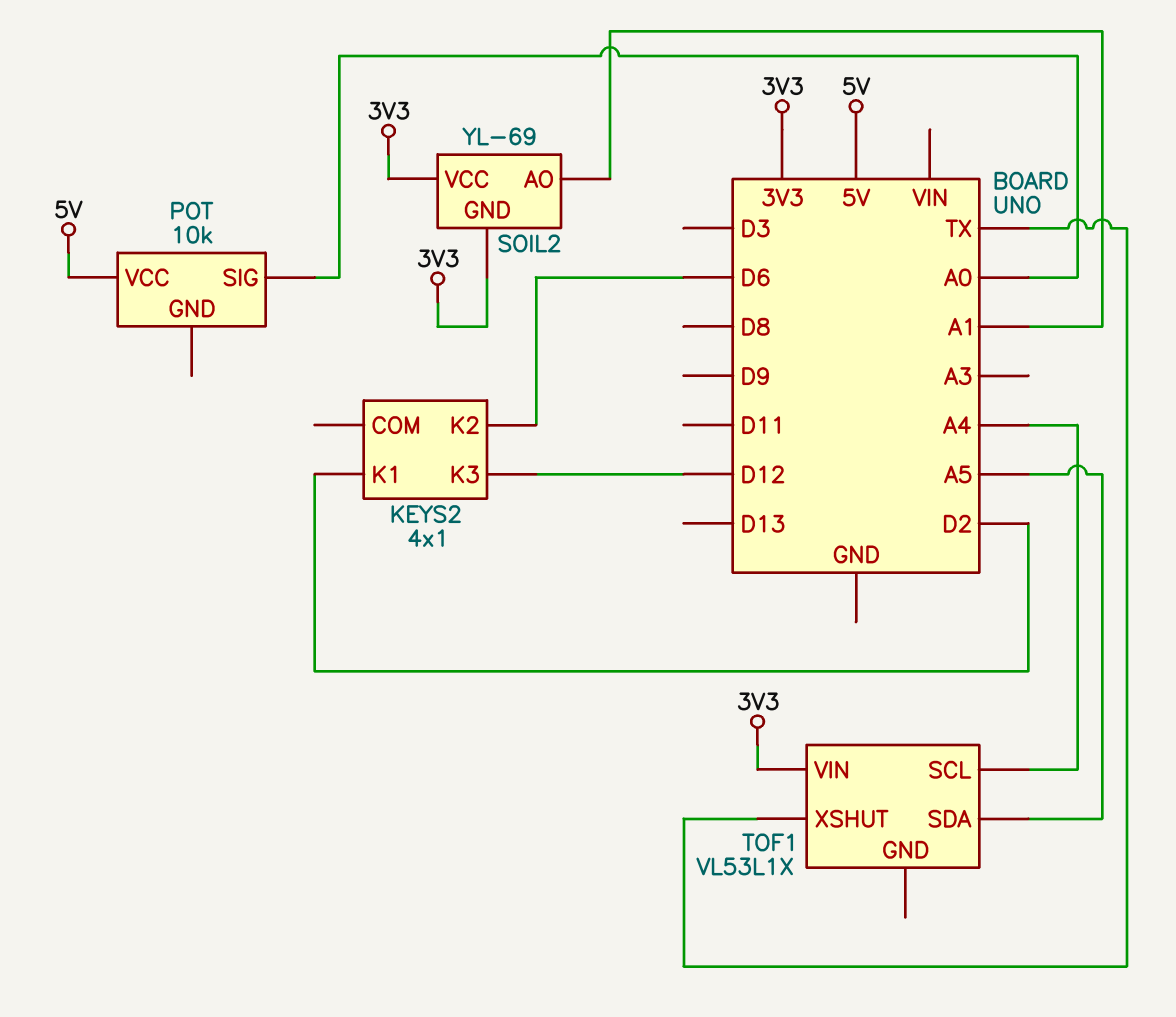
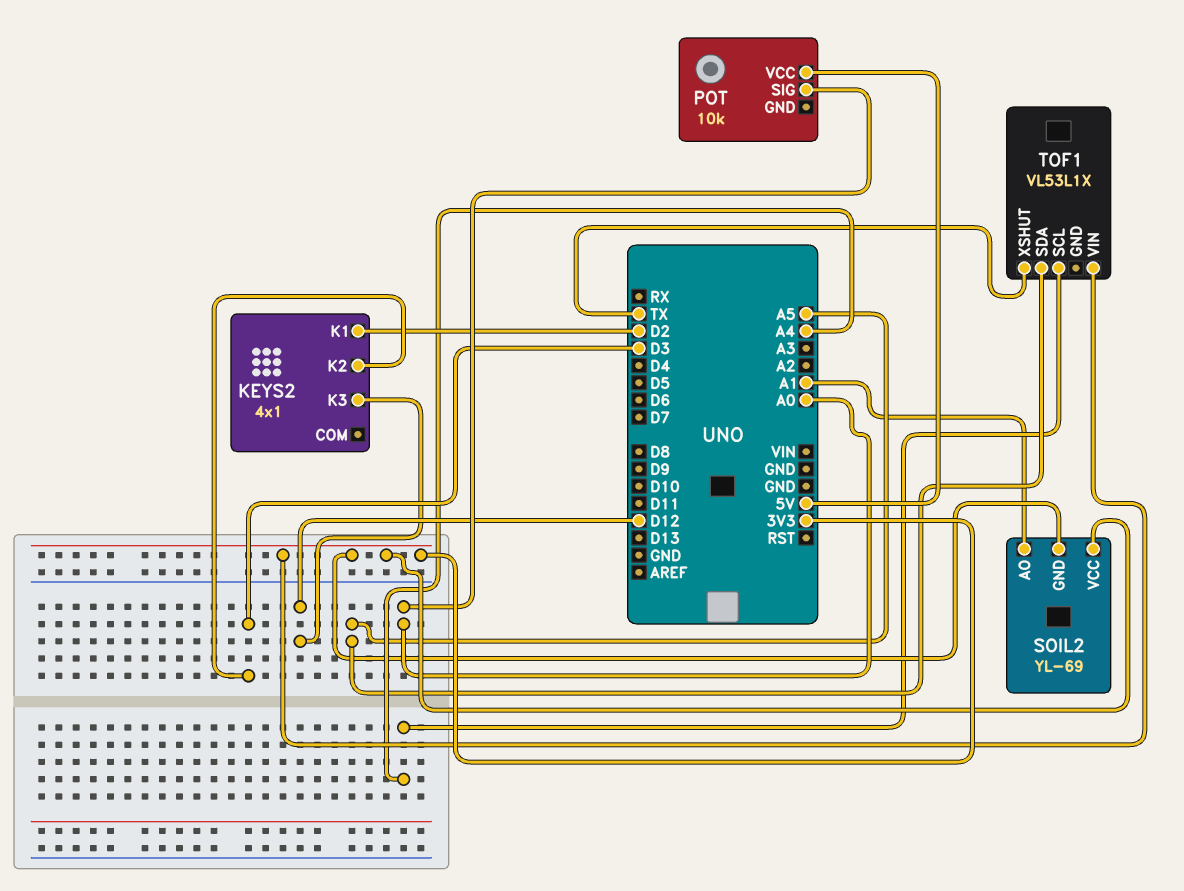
KEYS2 pin K2: D6 -> D3

